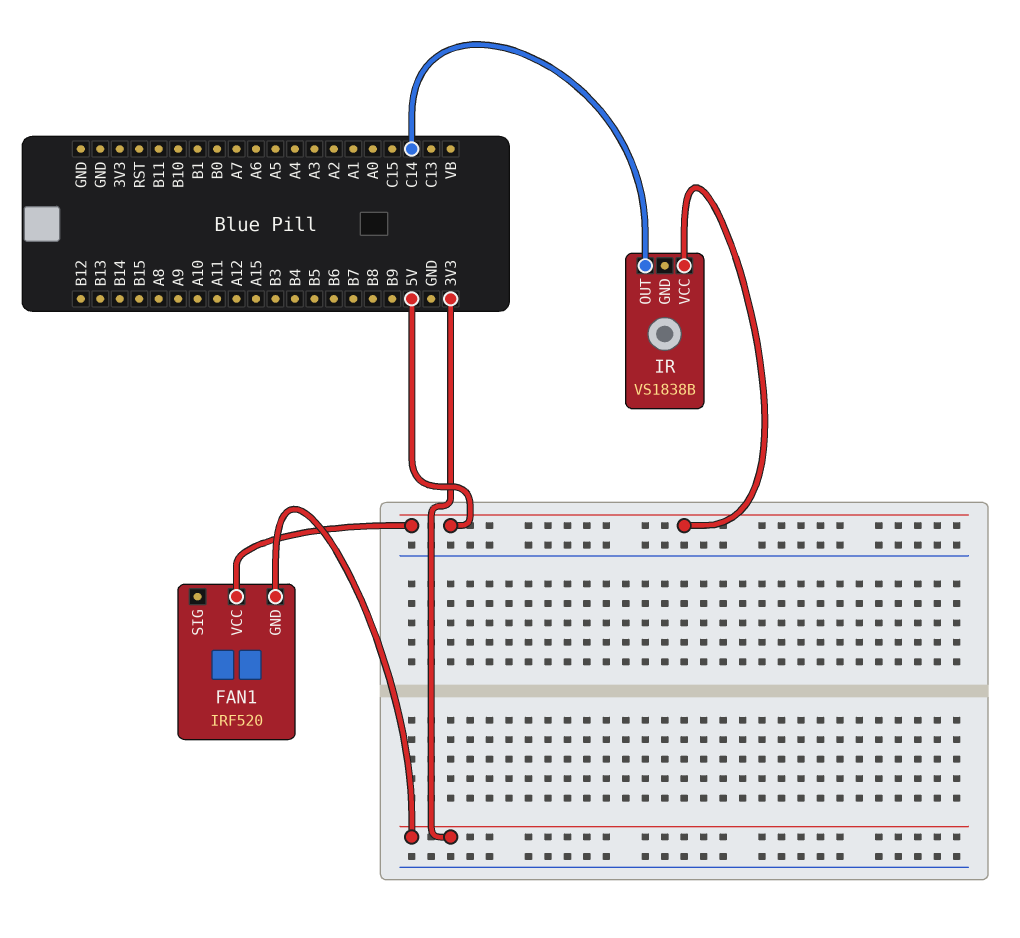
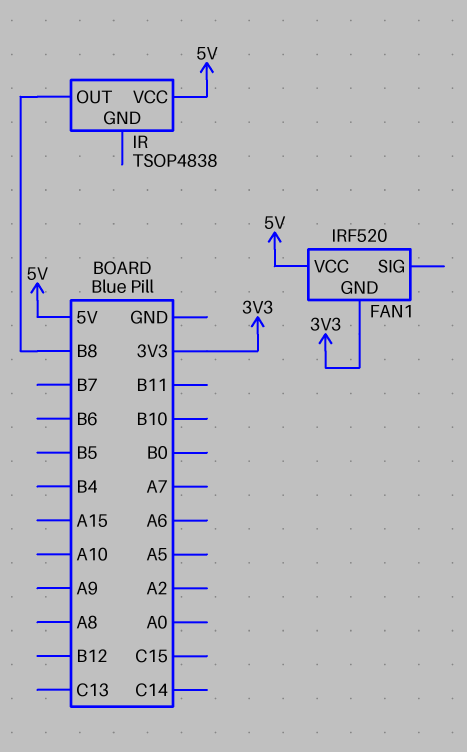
IR: VS1838B -> TSOP4838
IR pin OUT: C14 -> B8

